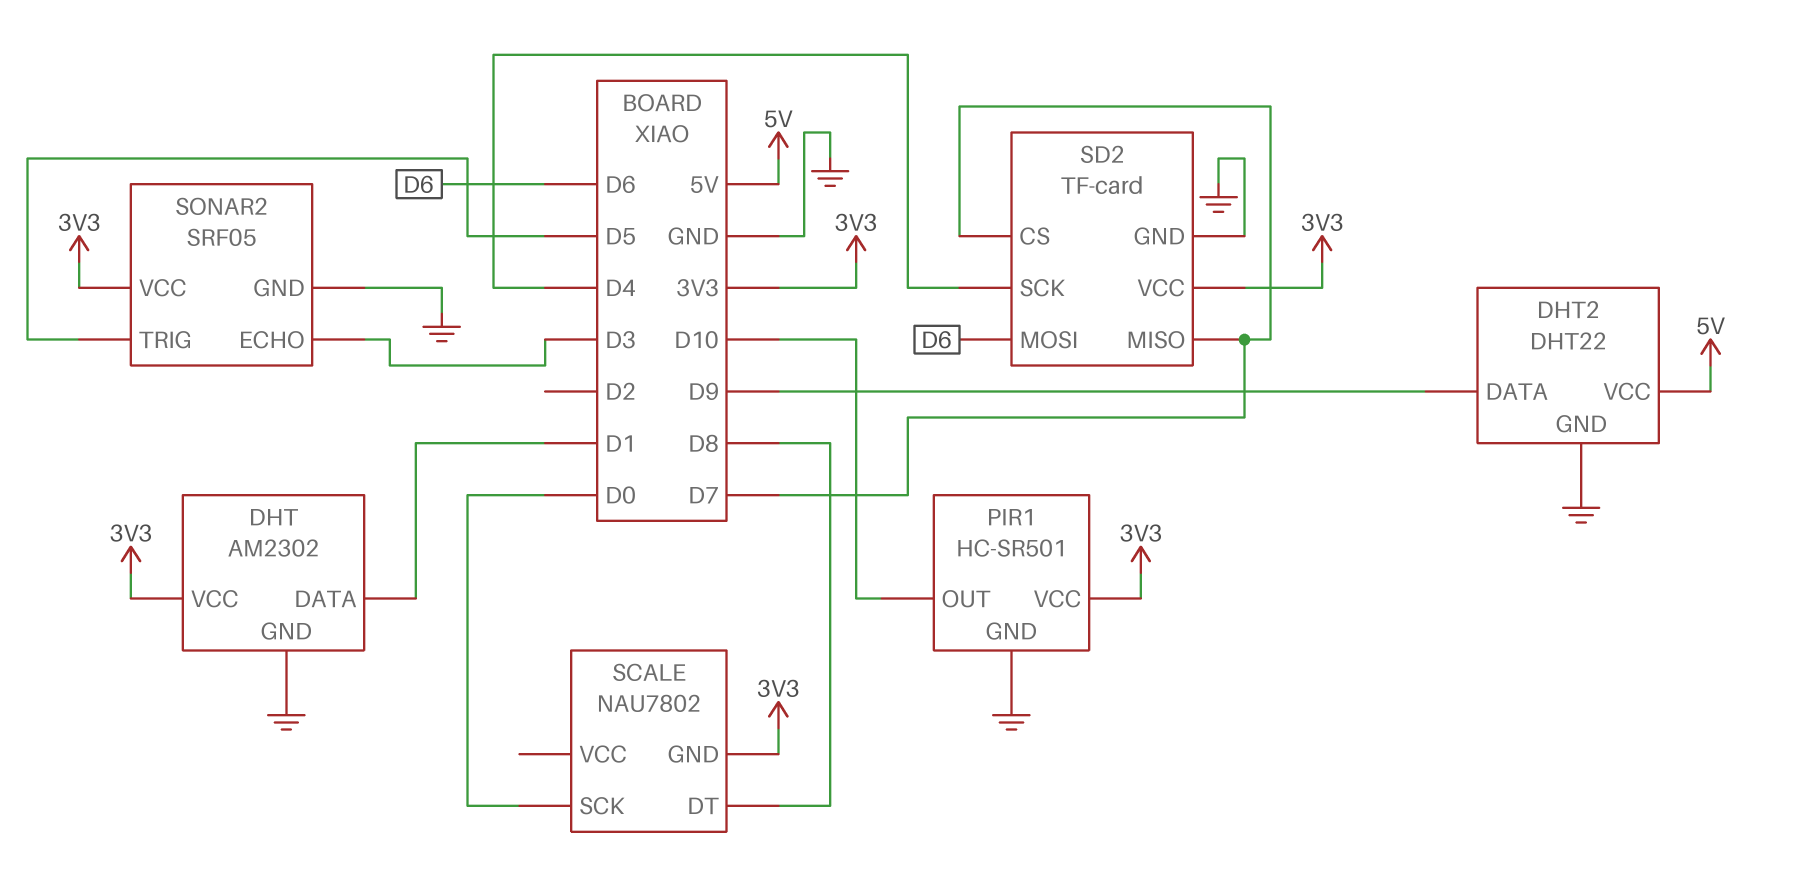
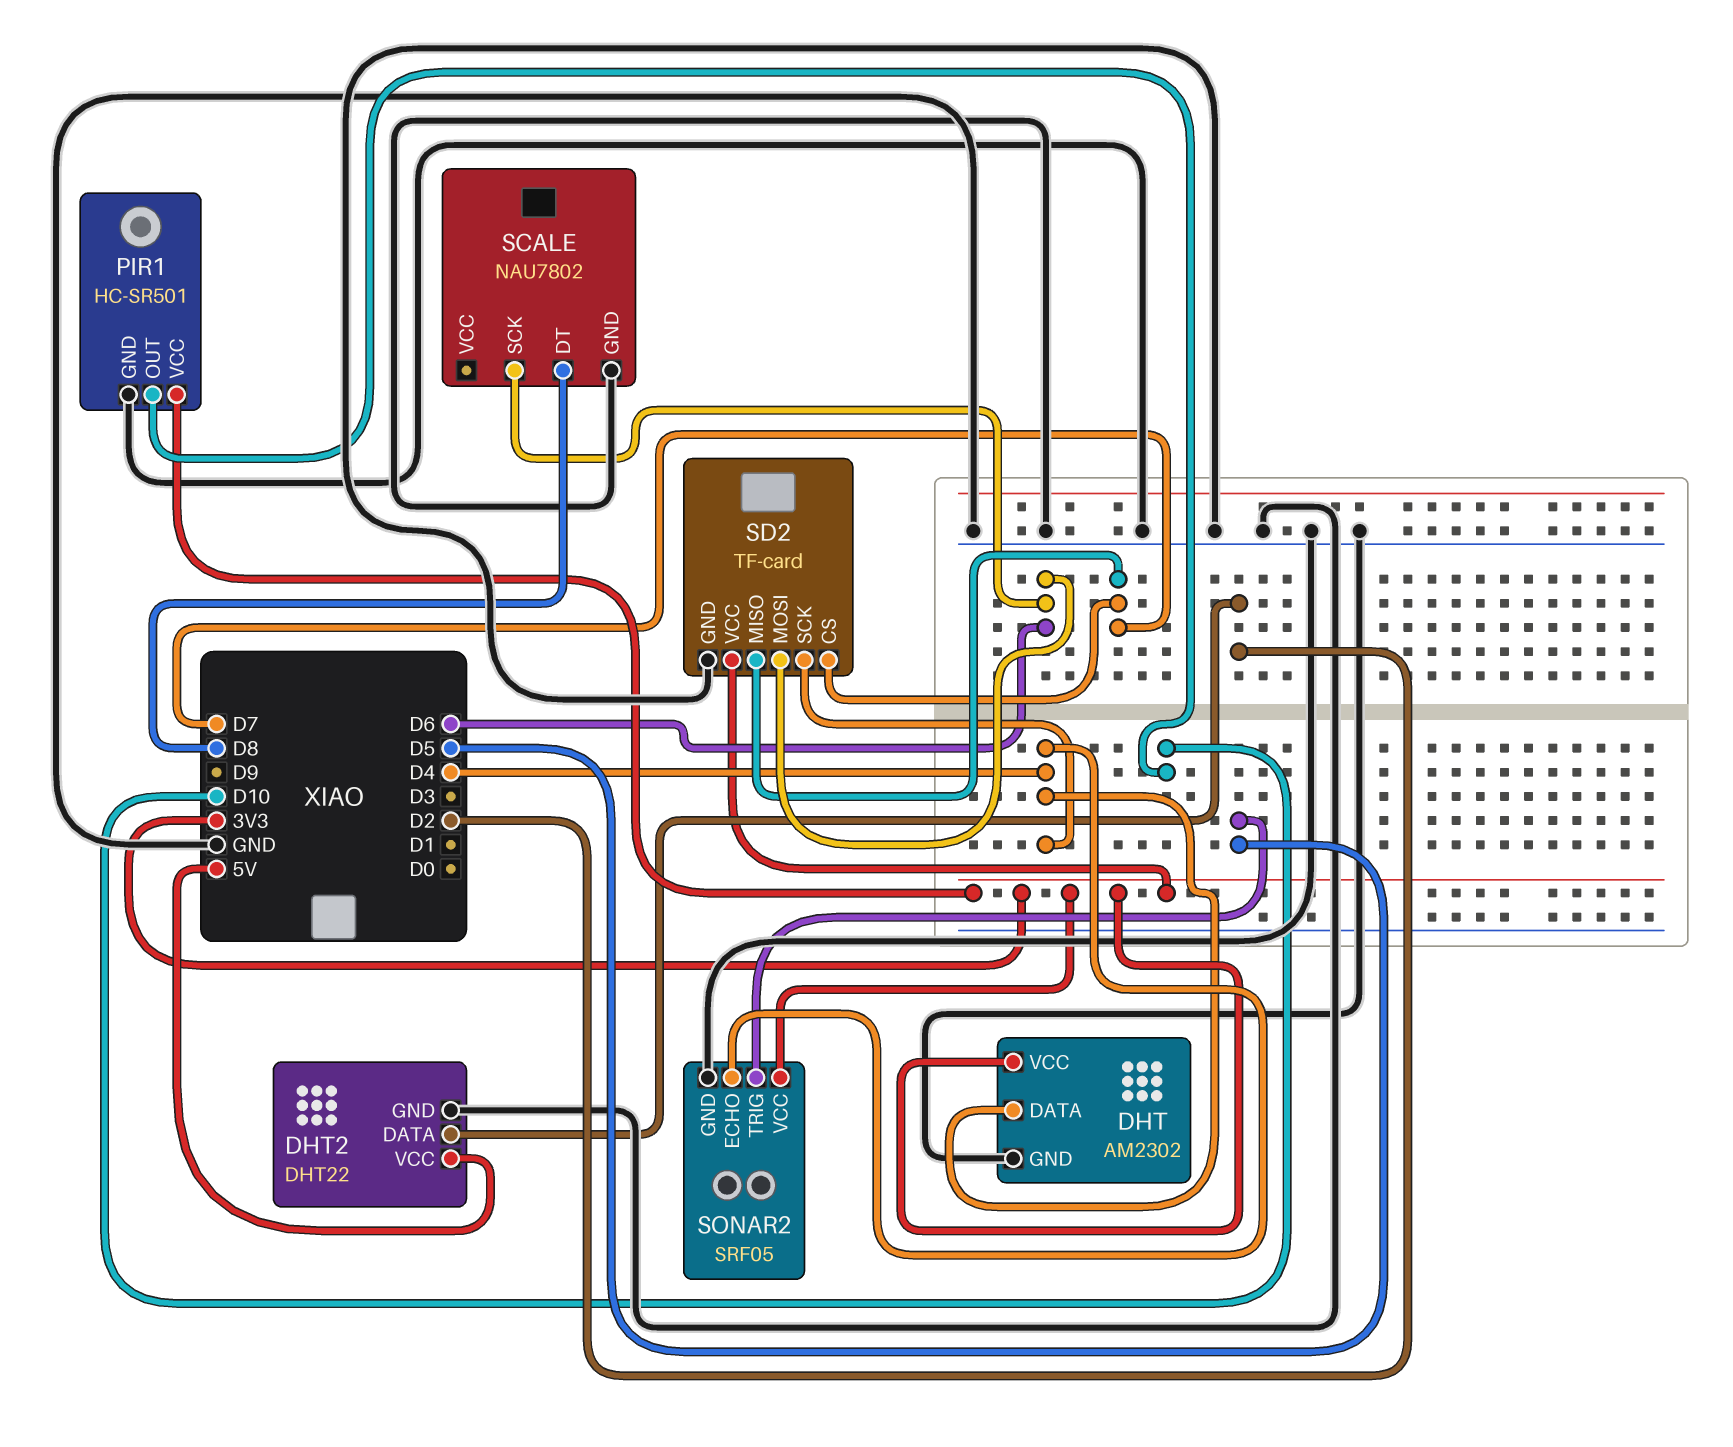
DHT pin DATA: D1 -> D4
DHT2 pin DATA: D9 -> D2
SCALE pin GND: 3V3 -> GND
SCALE pin SCK: D0 -> D6
SONAR2 pin ECHO: D3 -> D4

